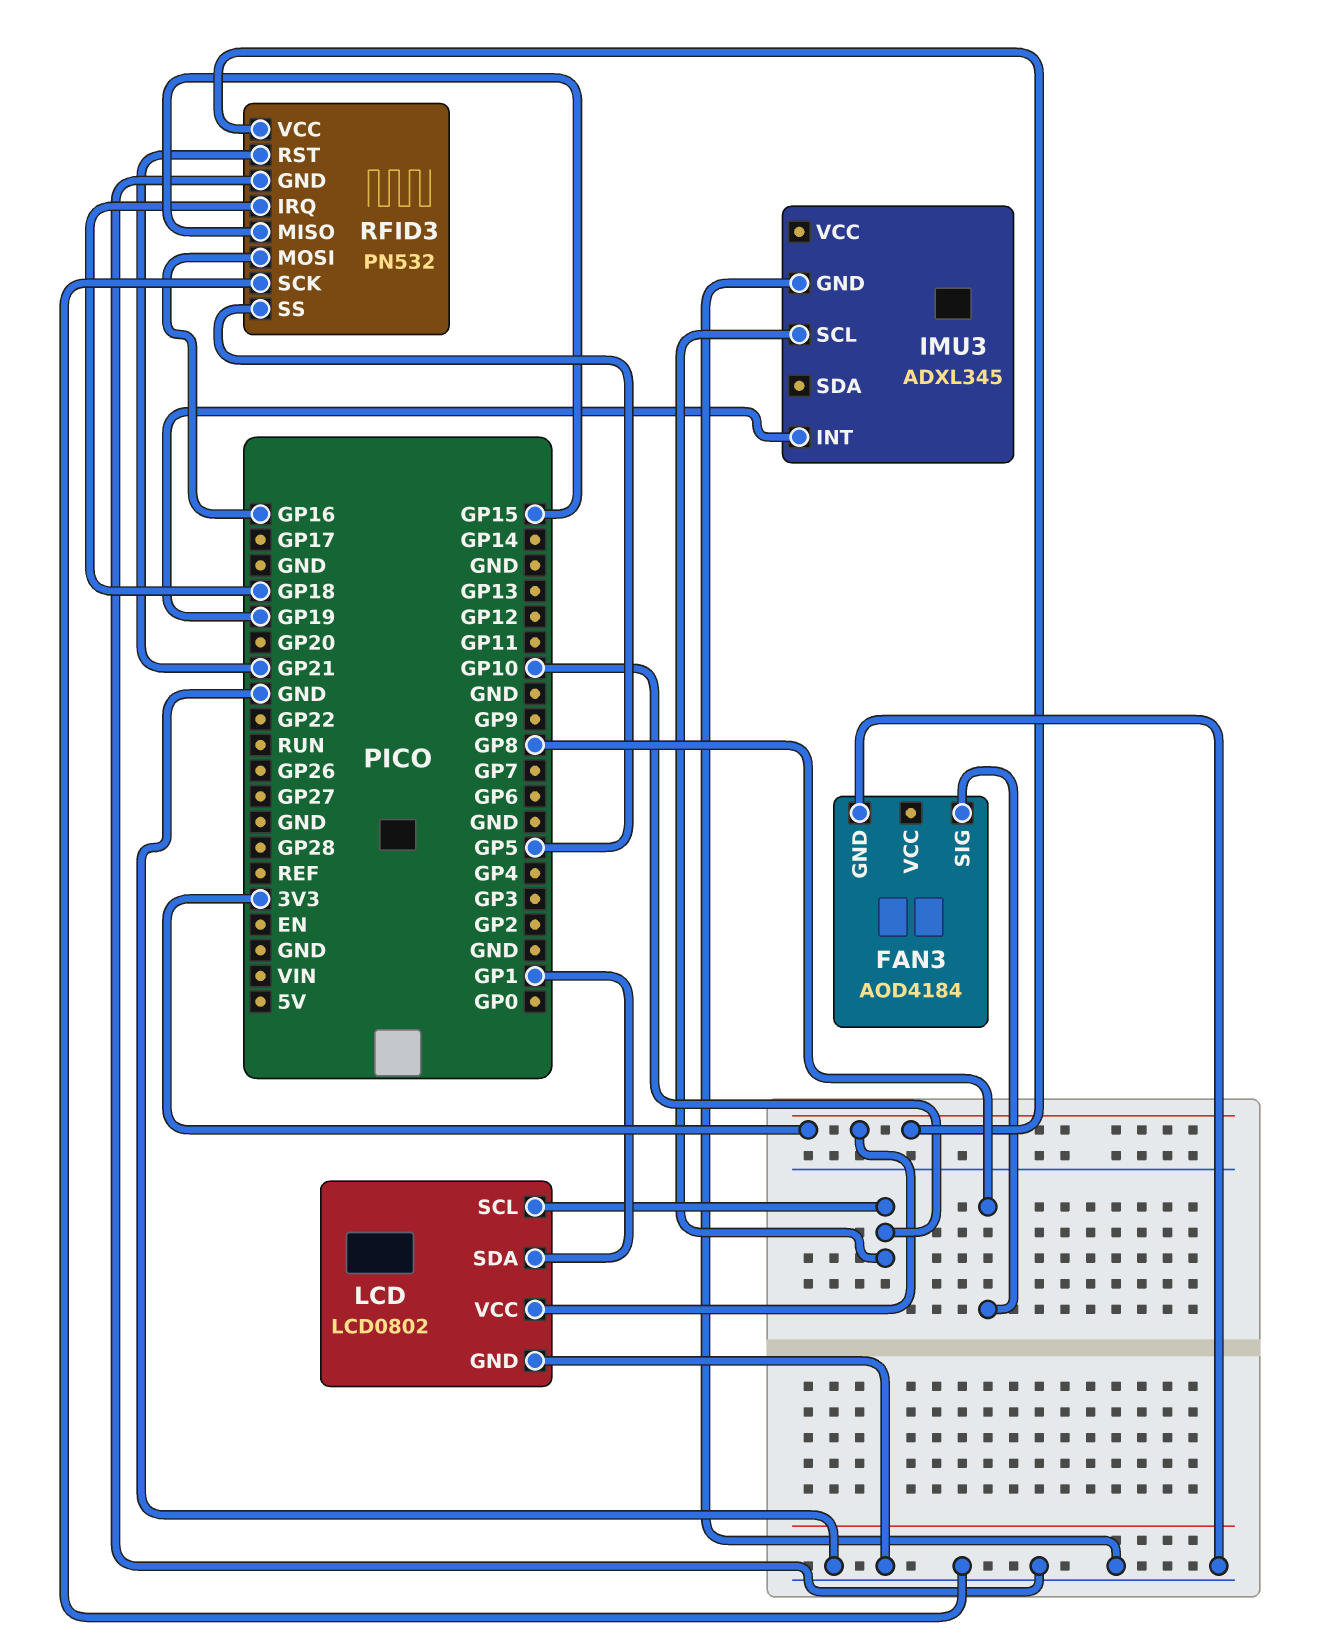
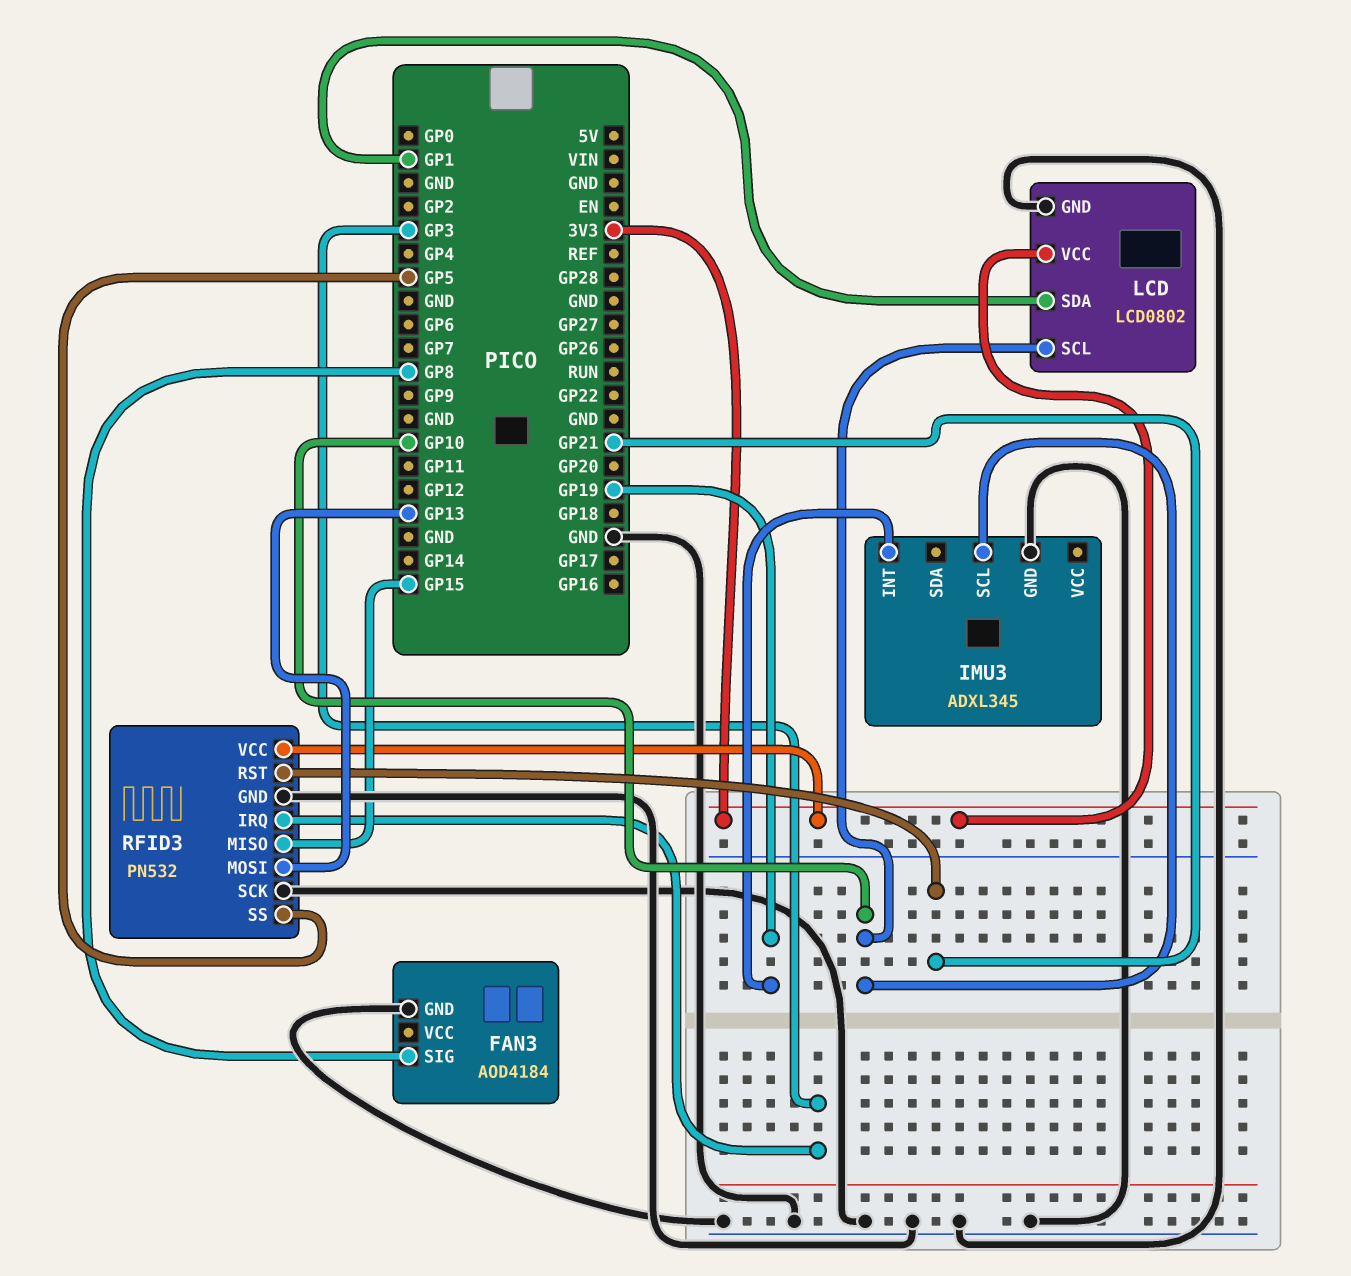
RFID3 pin IRQ: GP18 -> GP3
RFID3 pin MOSI: GP16 -> GP13

